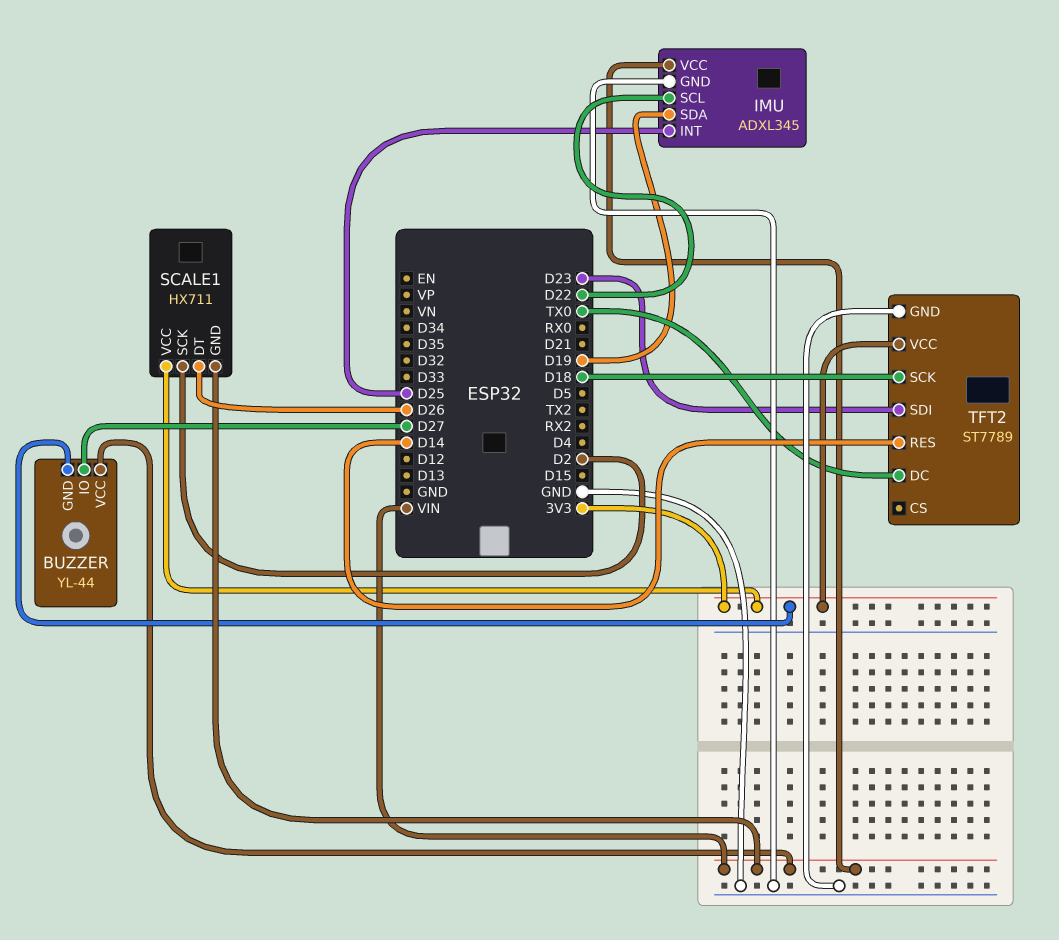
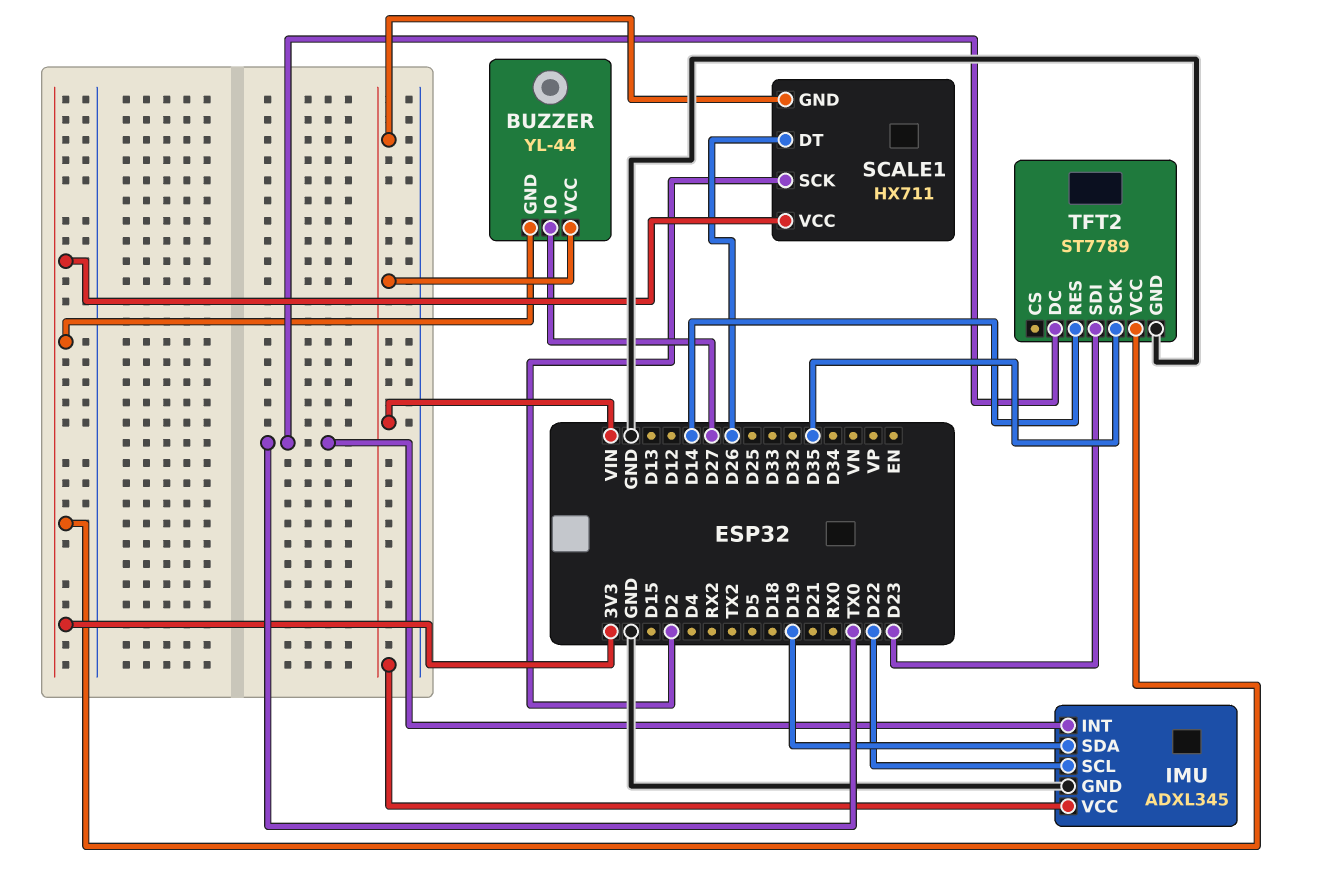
IMU pin INT: D25 -> TX0
TFT2 pin SCK: D18 -> D35

